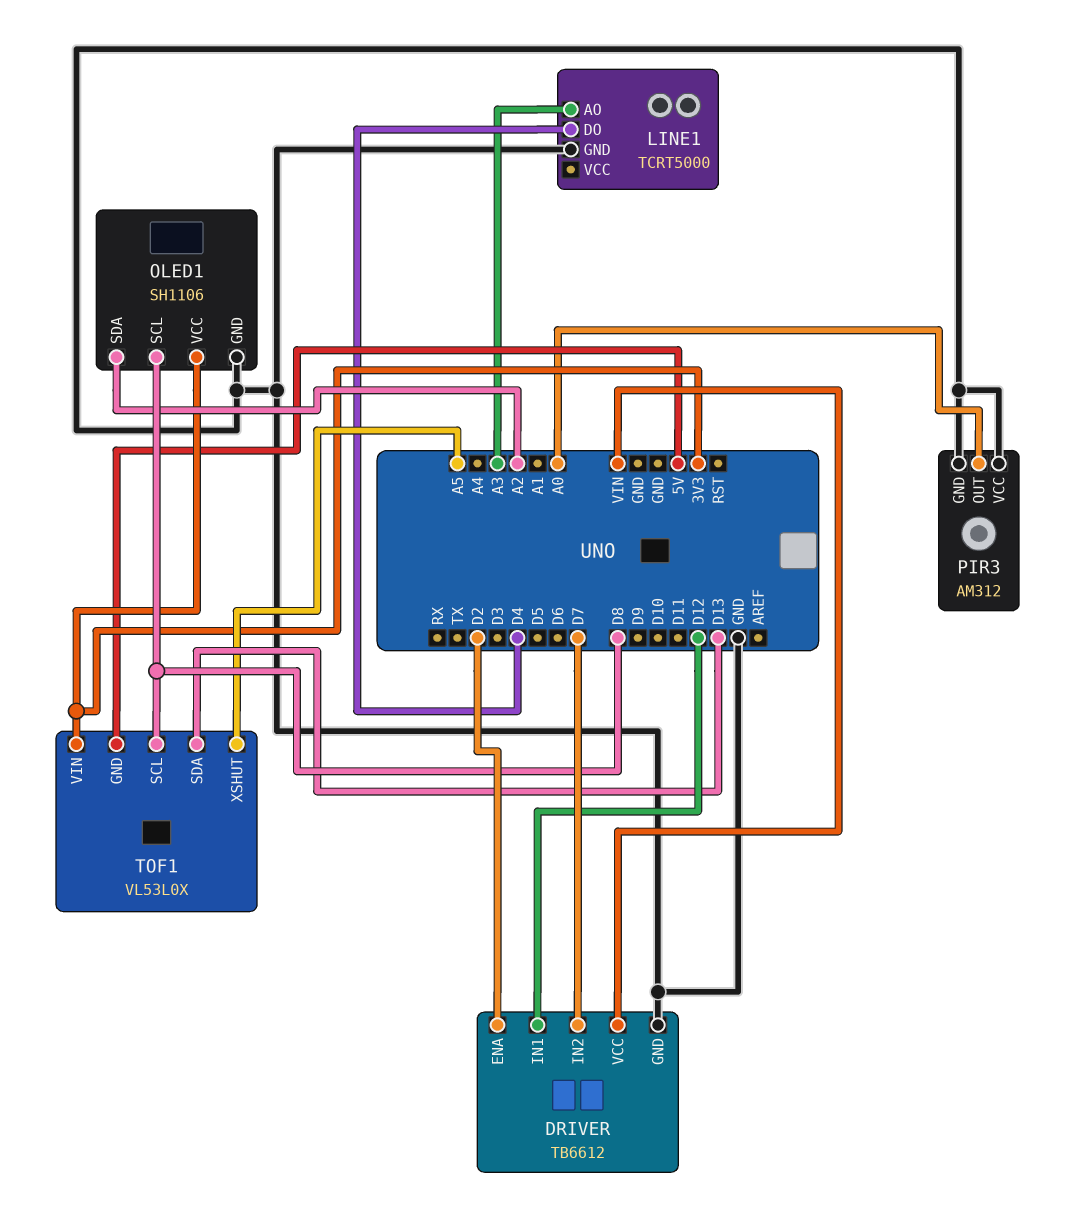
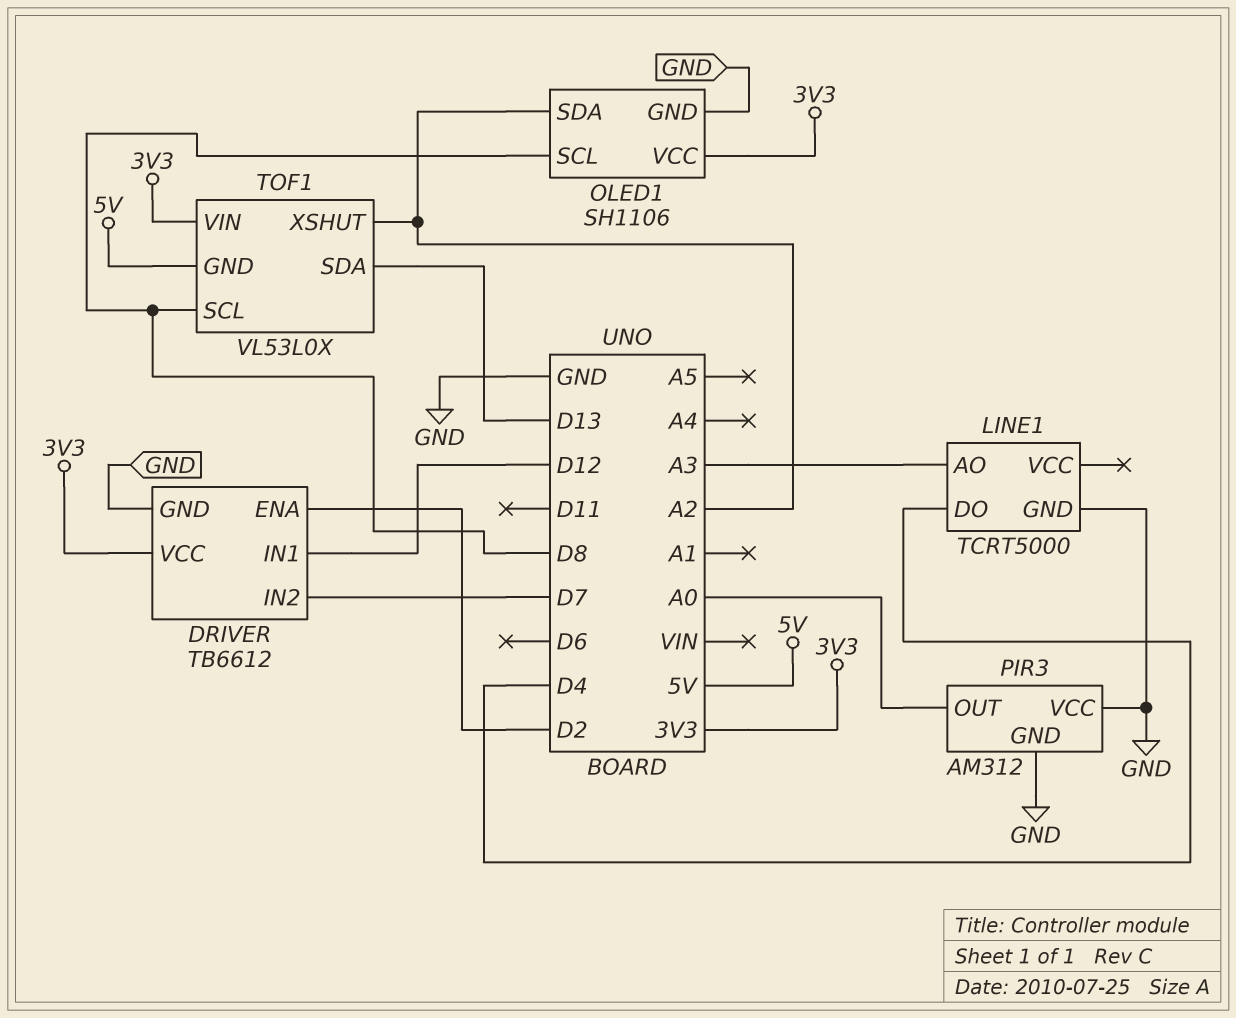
DRIVER pin VCC: VIN -> 3V3
TOF1 pin XSHUT: A5 -> A2

